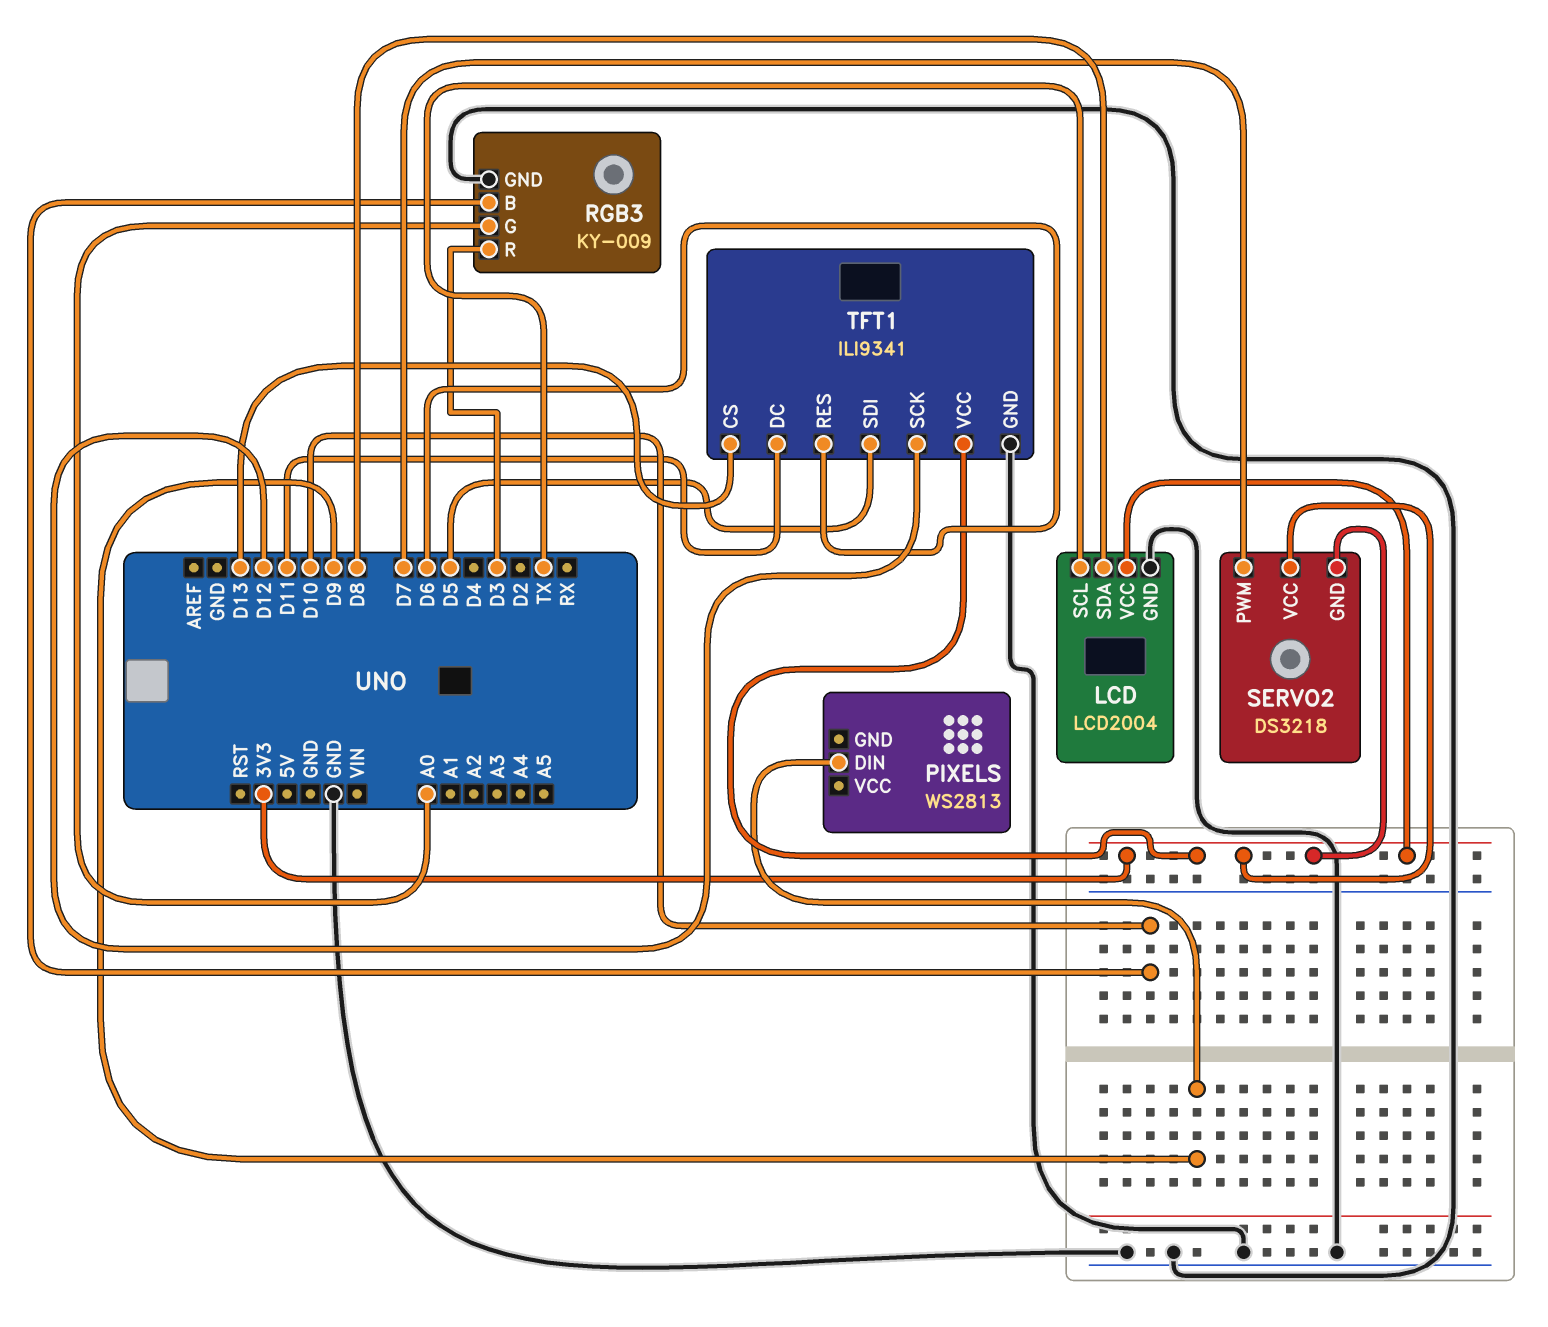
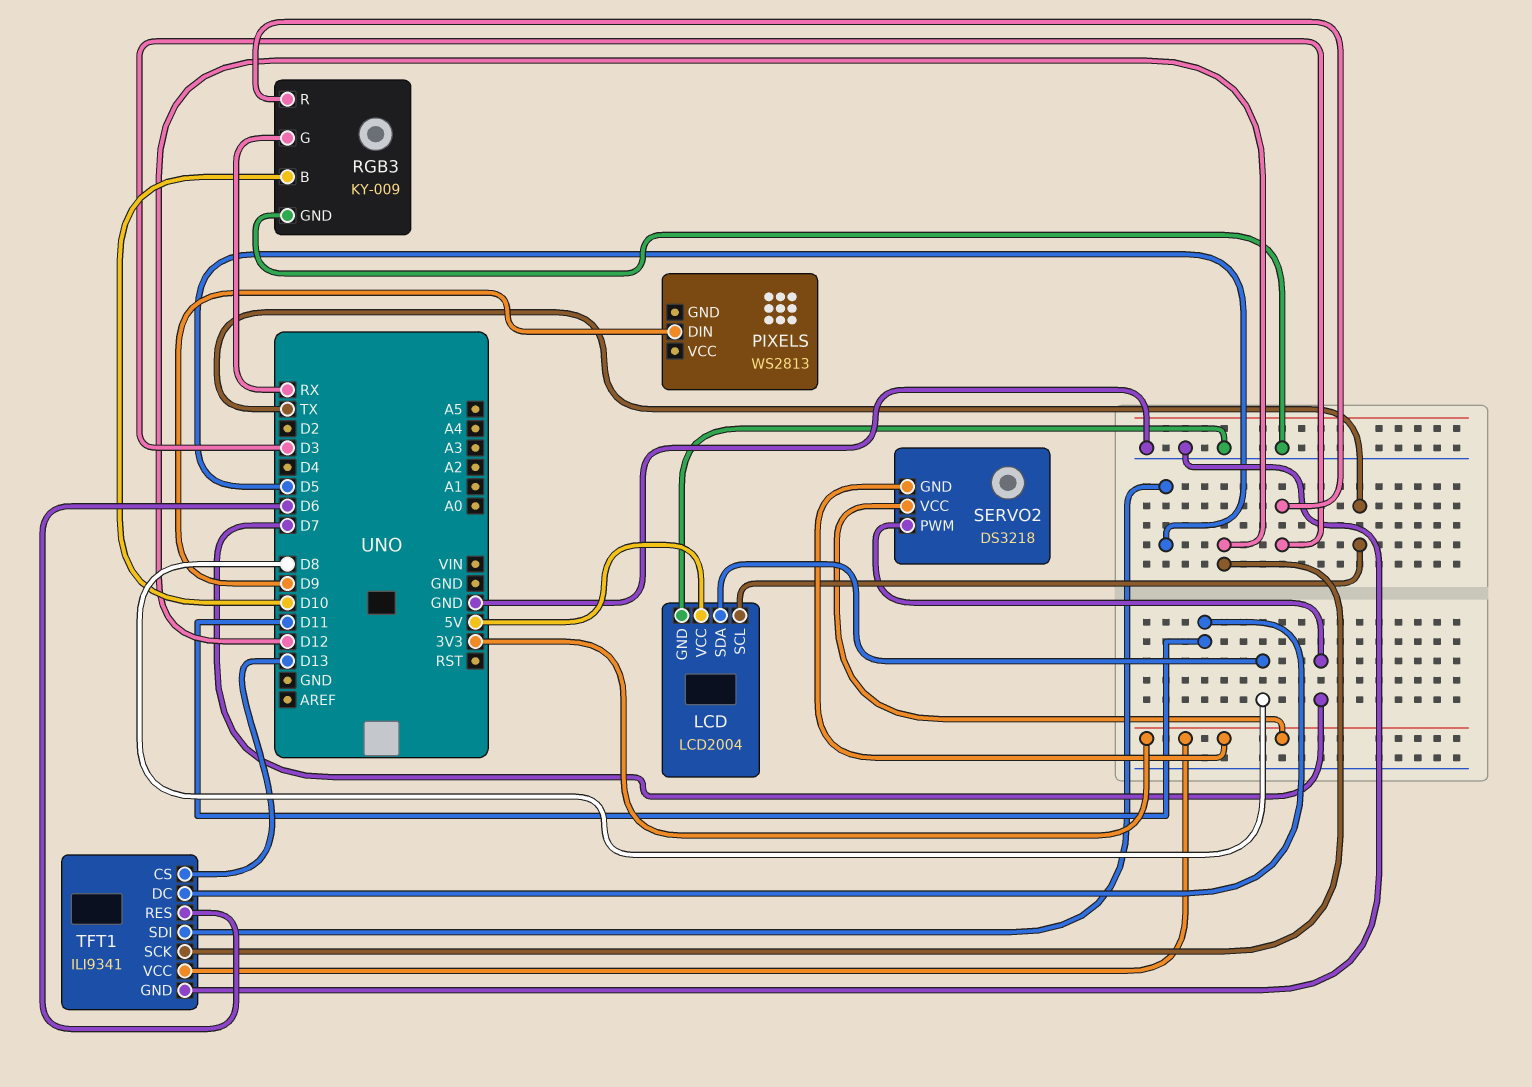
LCD pin VCC: 3V3 -> 5V
RGB3 pin G: A0 -> RX

